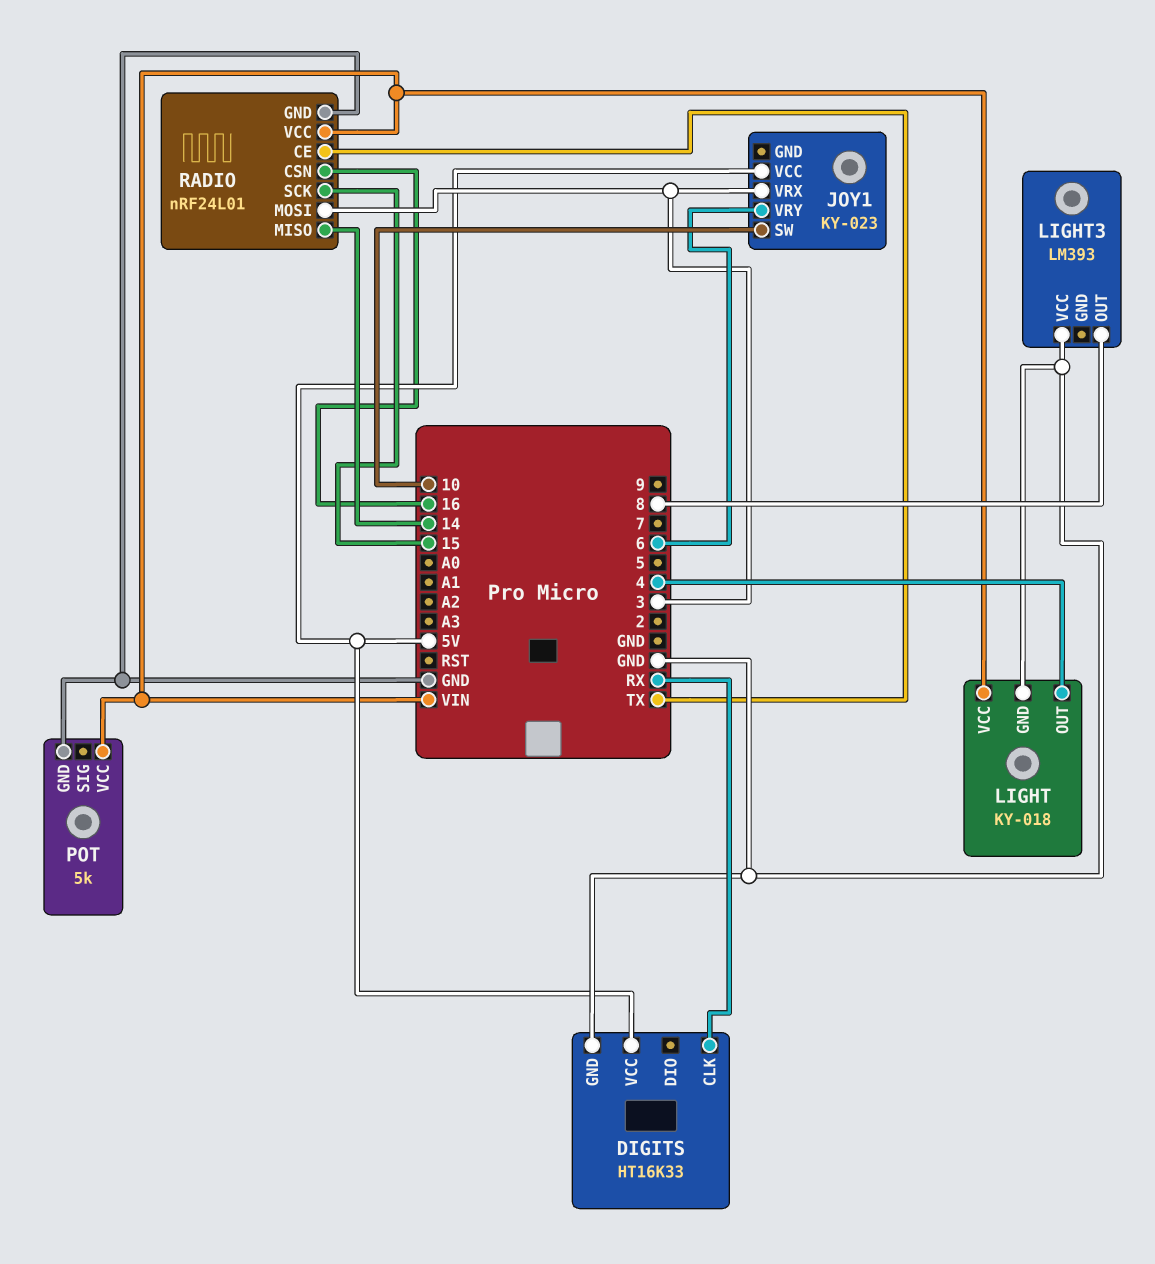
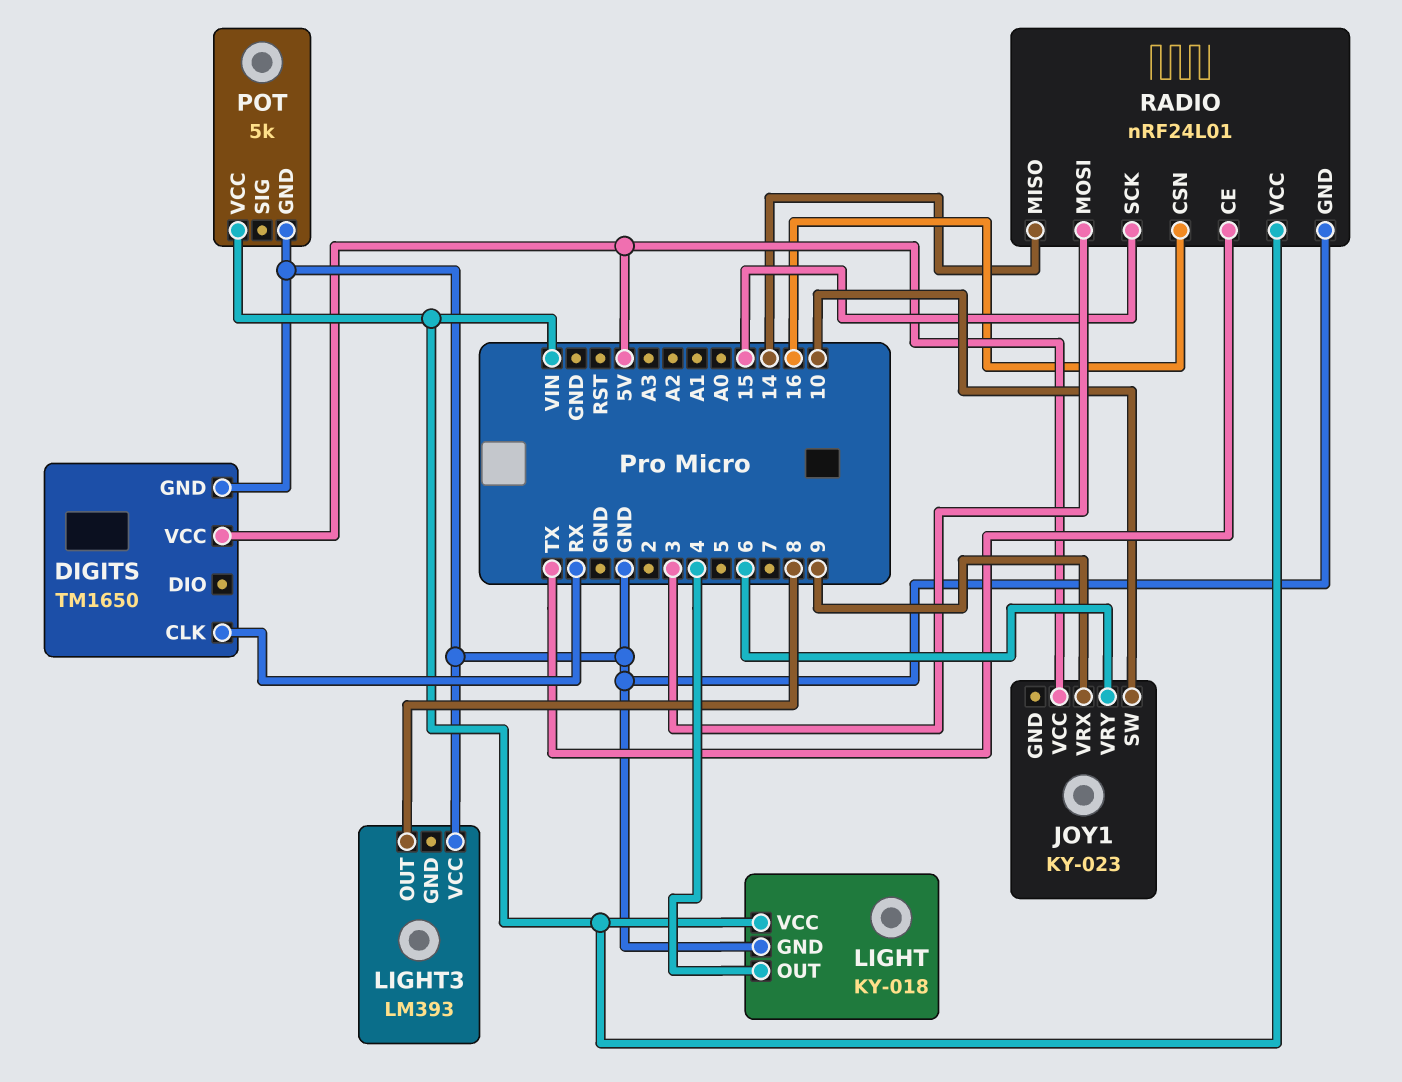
DIGITS: HT16K33 -> TM1650
JOY1 pin VRX: 3 -> 9

